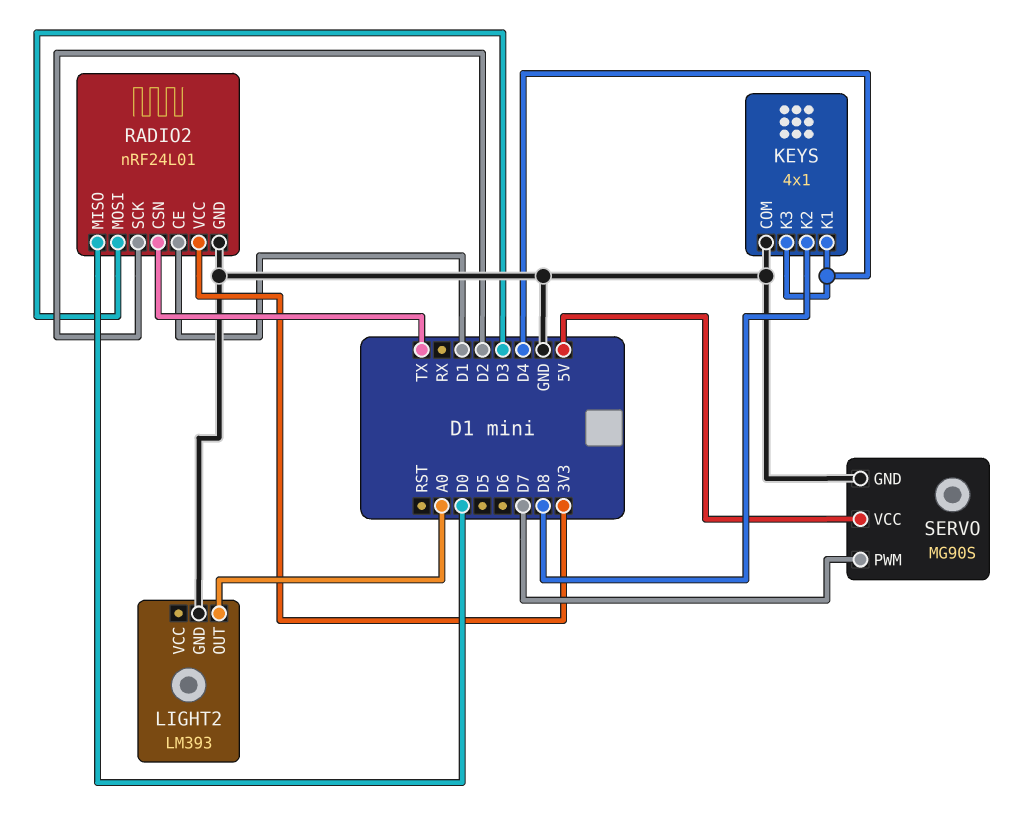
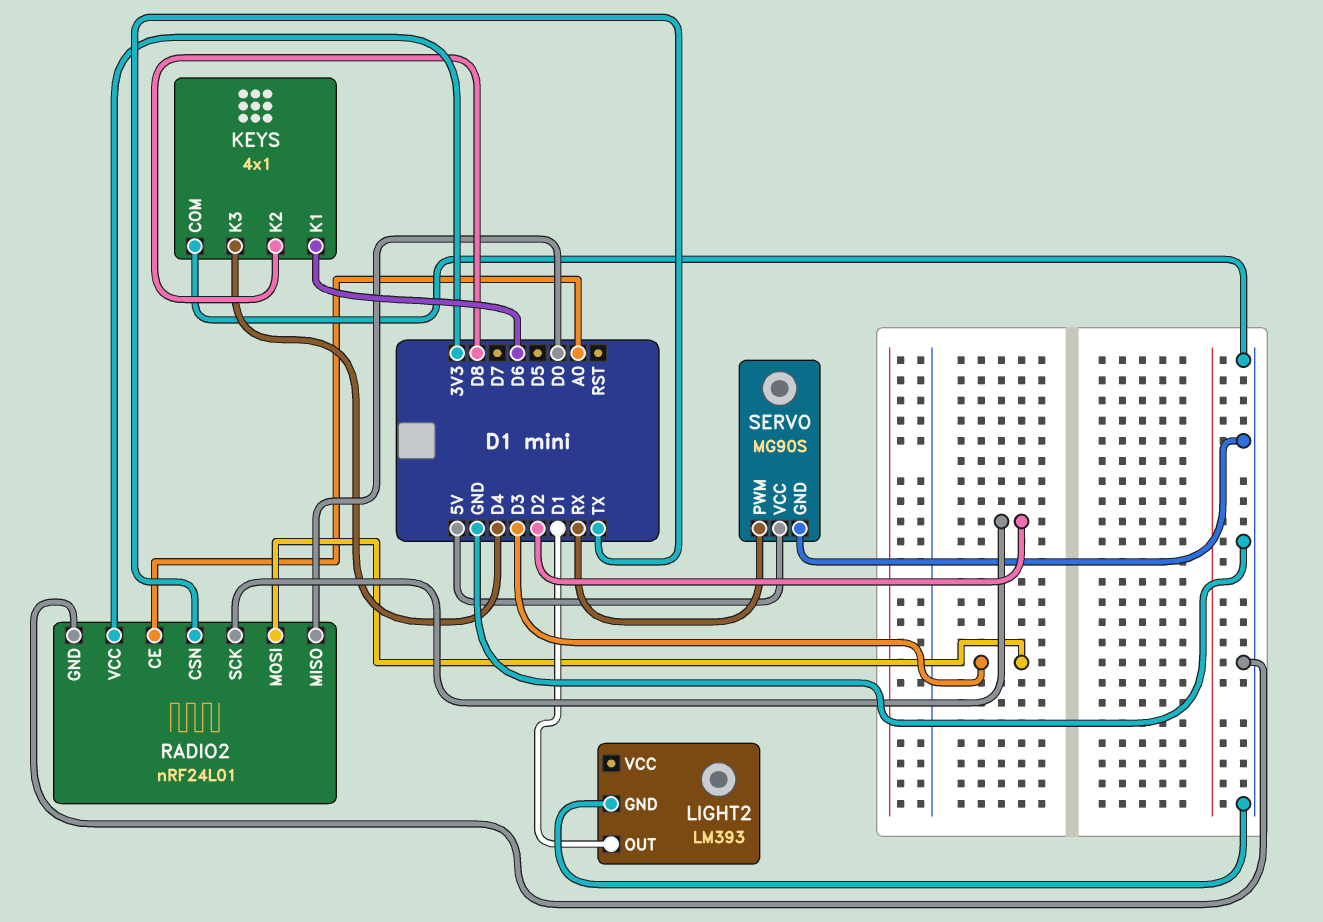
KEYS pin K1: D4 -> D6
LIGHT2 pin OUT: A0 -> D1
RADIO2 pin CE: D1 -> A0
SERVO pin PWM: D7 -> RX

